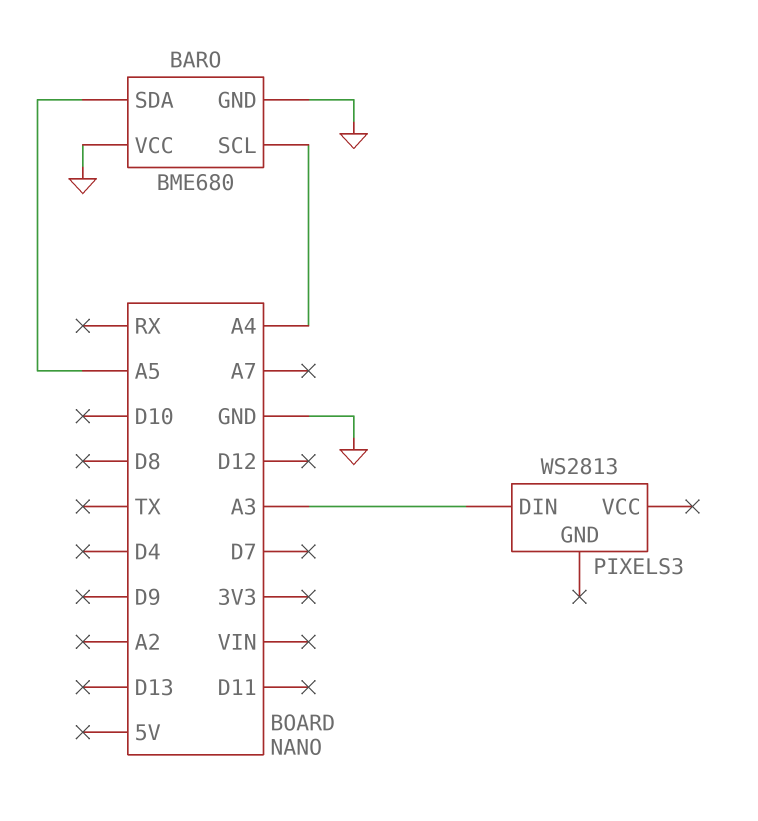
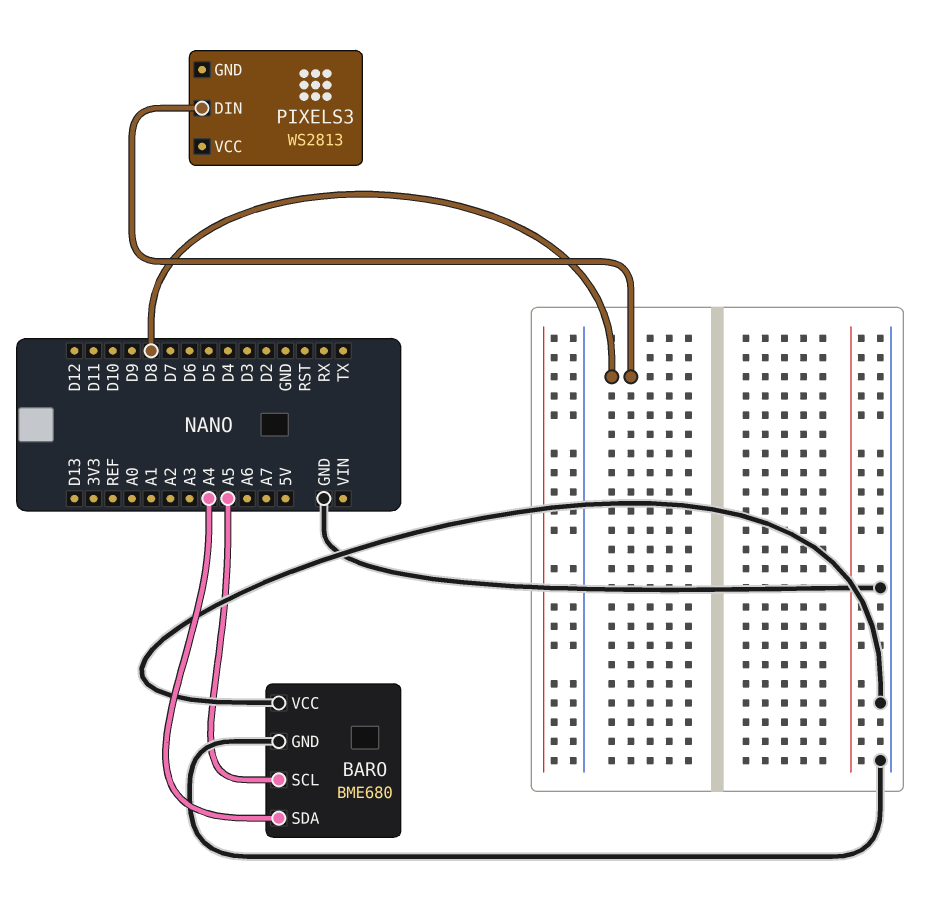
BARO pin SCL: A4 -> A5
BARO pin SDA: A5 -> A4
PIXELS3 pin DIN: A3 -> D8

